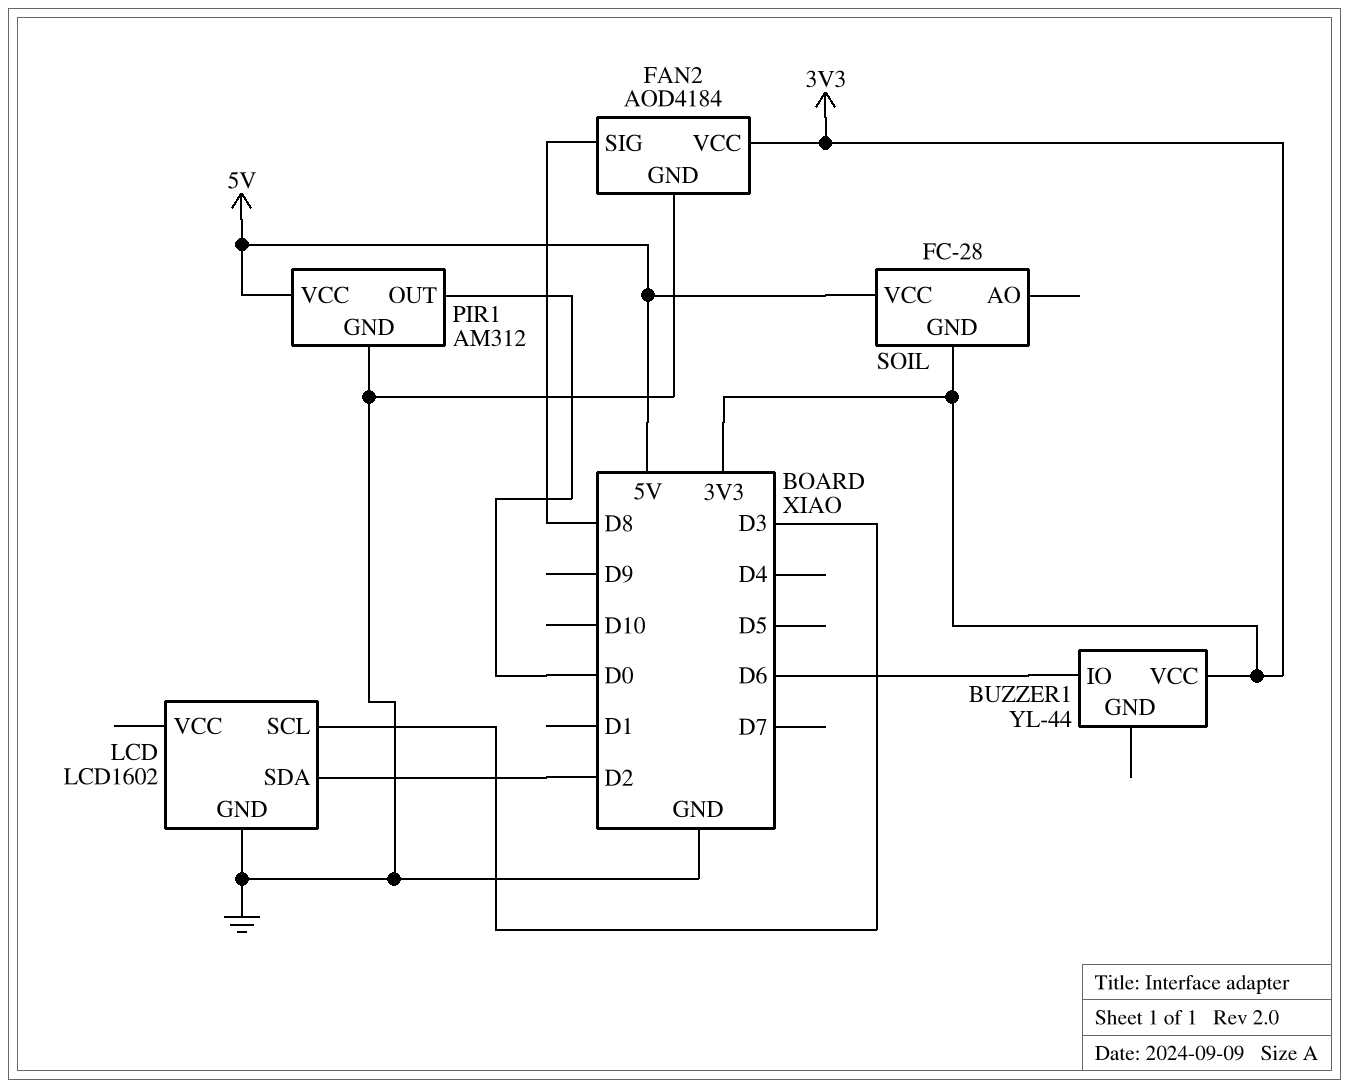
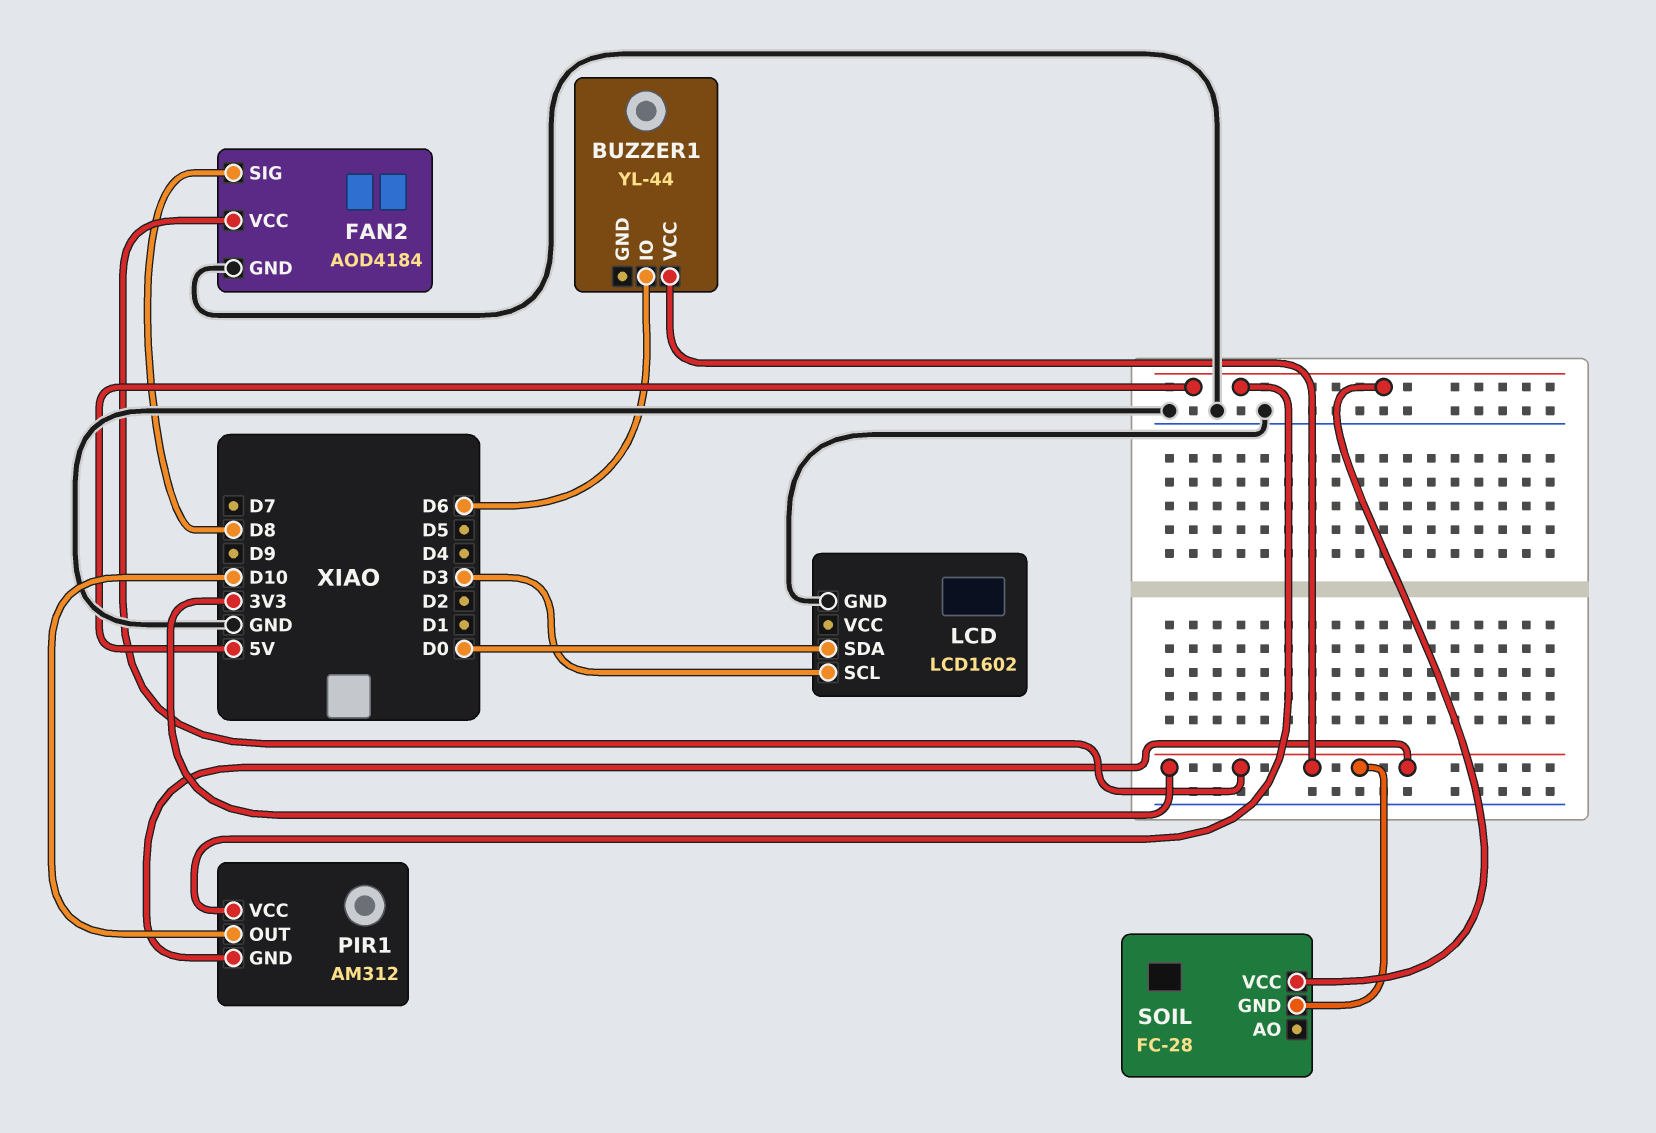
LCD pin SDA: D2 -> D0
PIR1 pin GND: GND -> 3V3
PIR1 pin OUT: D0 -> D10

